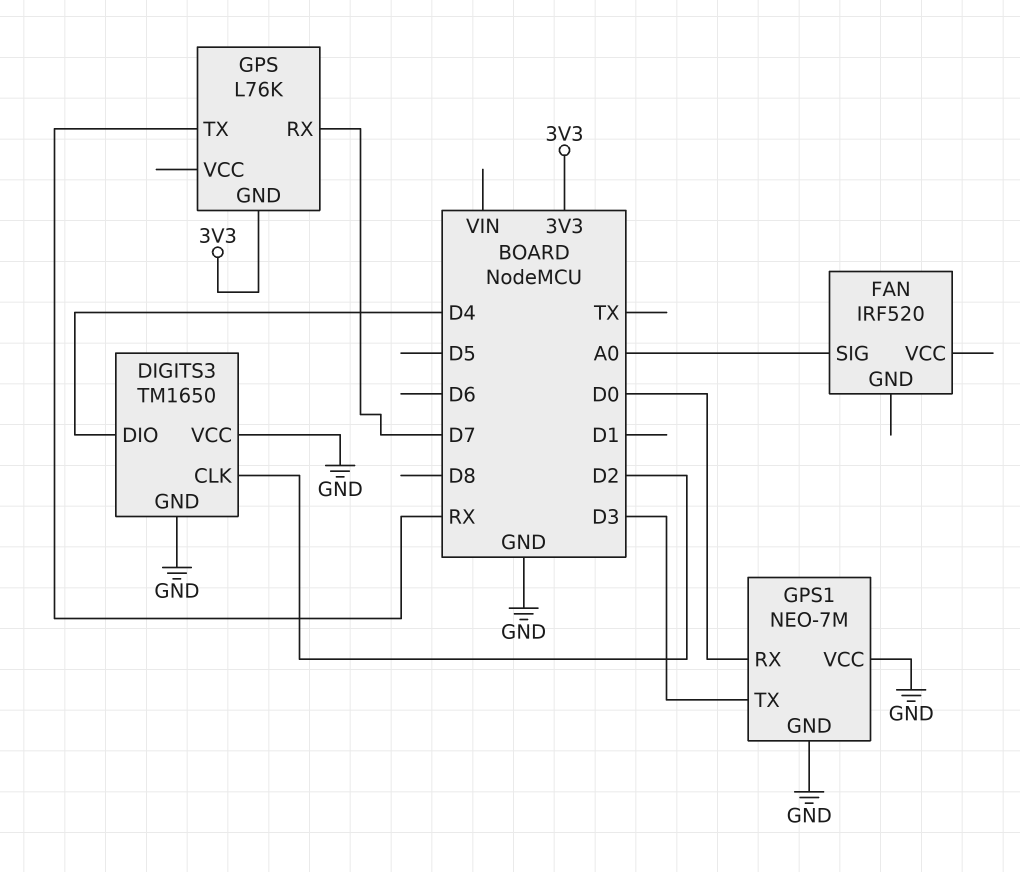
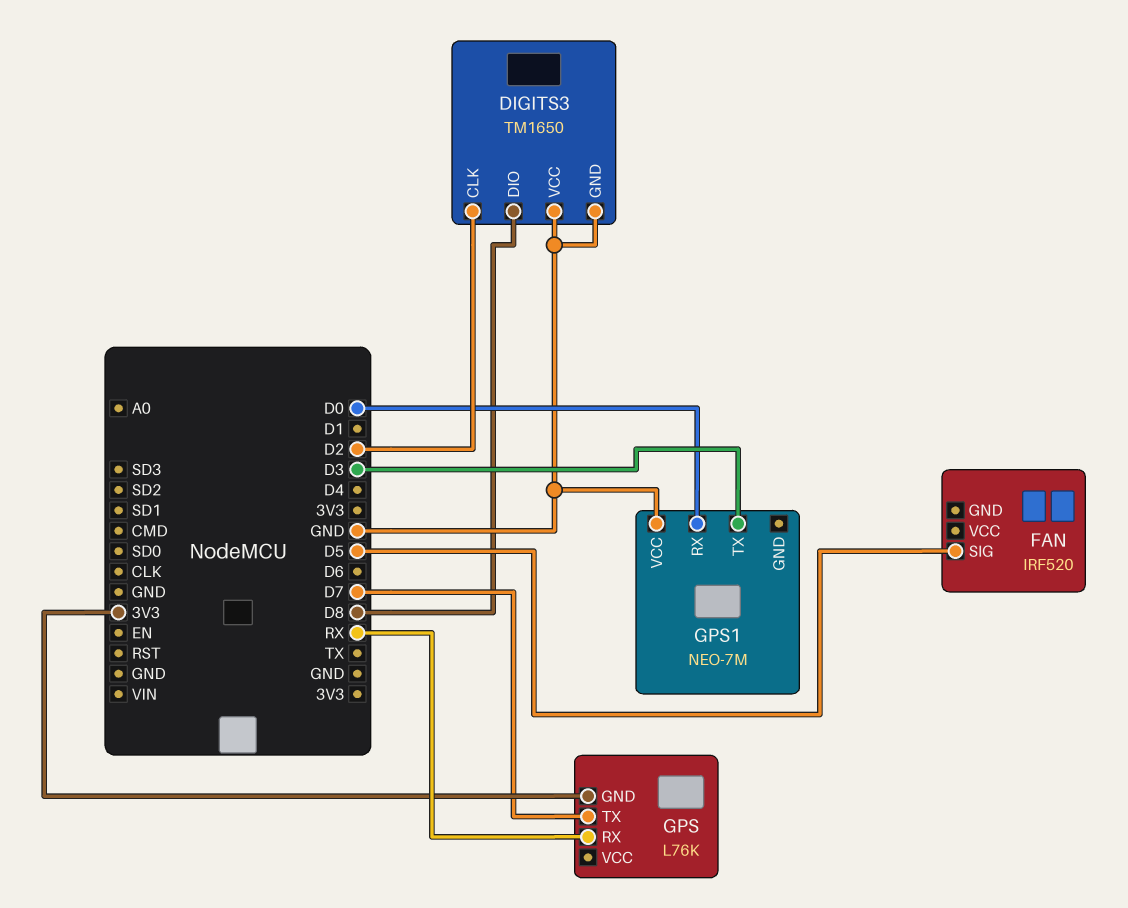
DIGITS3 pin DIO: D4 -> D8
FAN pin SIG: A0 -> D5
GPS pin RX: D7 -> RX
GPS pin TX: RX -> D7
GPS1 pin GND: GND -> none

